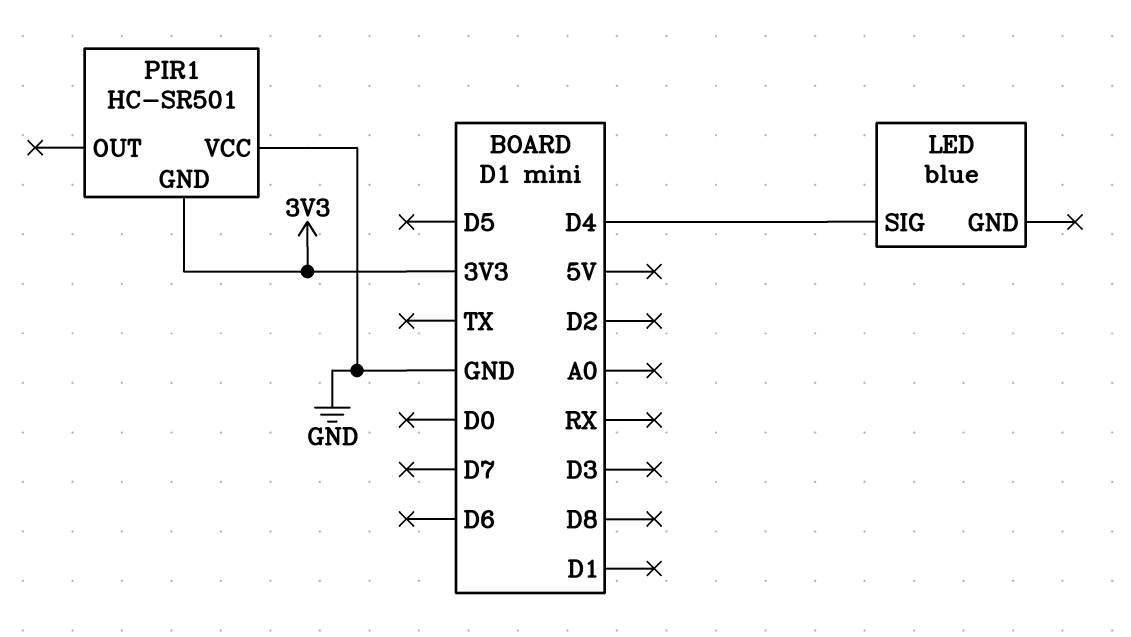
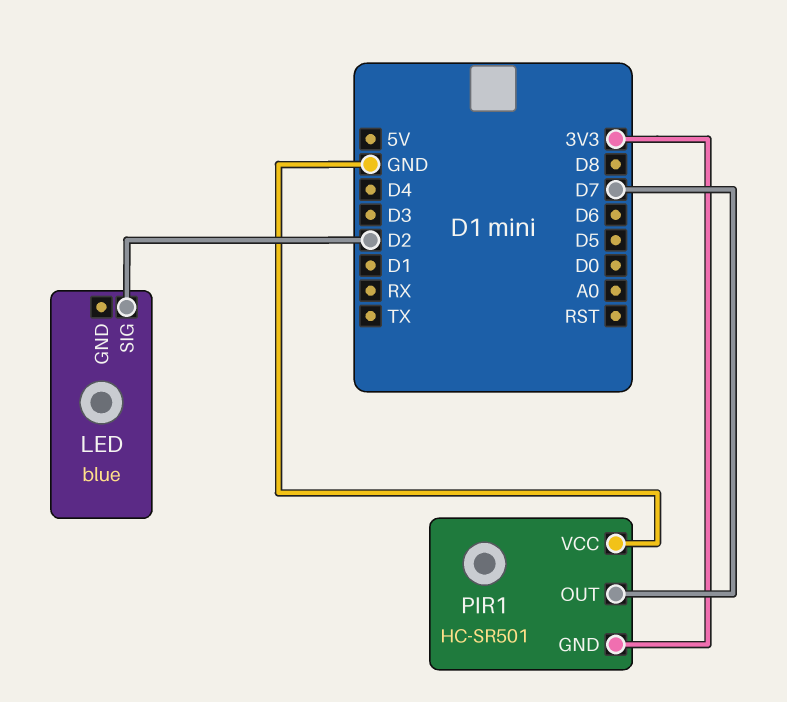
LED pin SIG: D4 -> D2
PIR1 pin OUT: none -> D7

